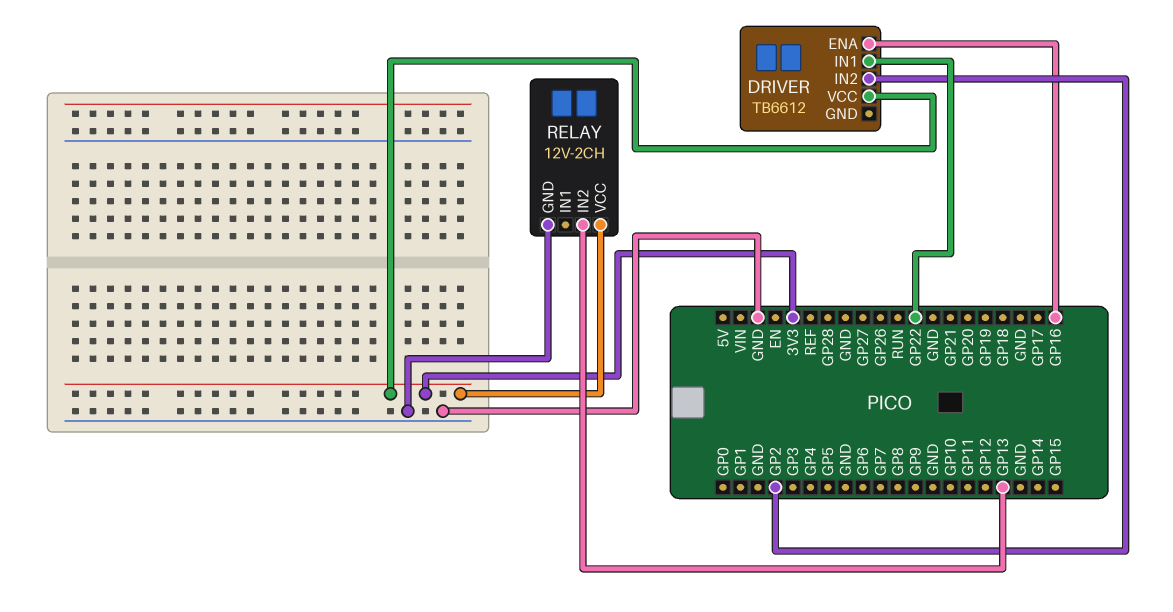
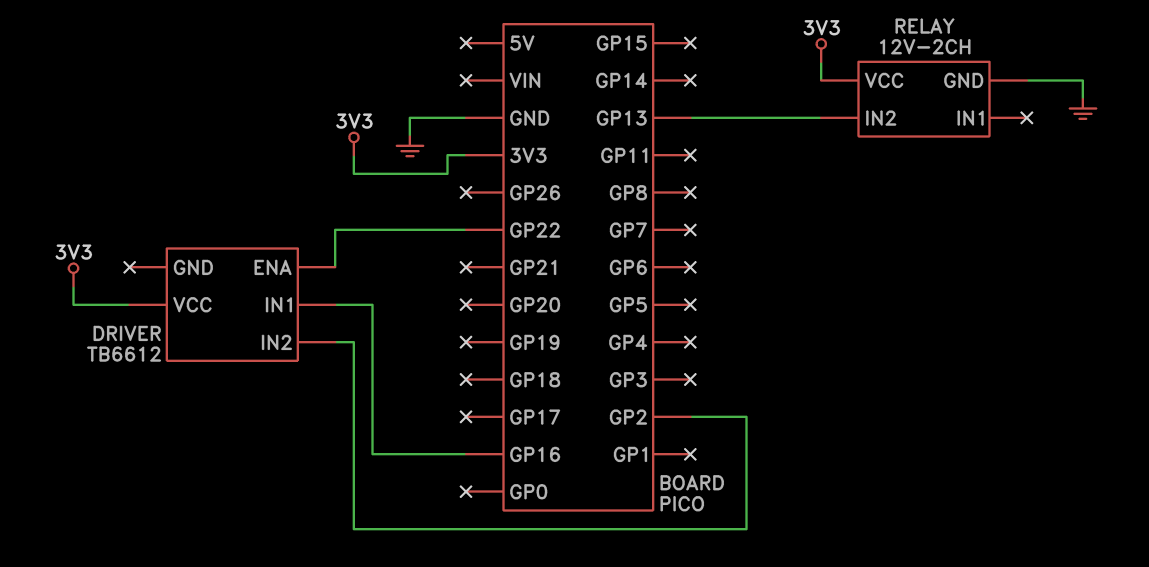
DRIVER pin ENA: GP16 -> GP22
DRIVER pin IN1: GP22 -> GP16

